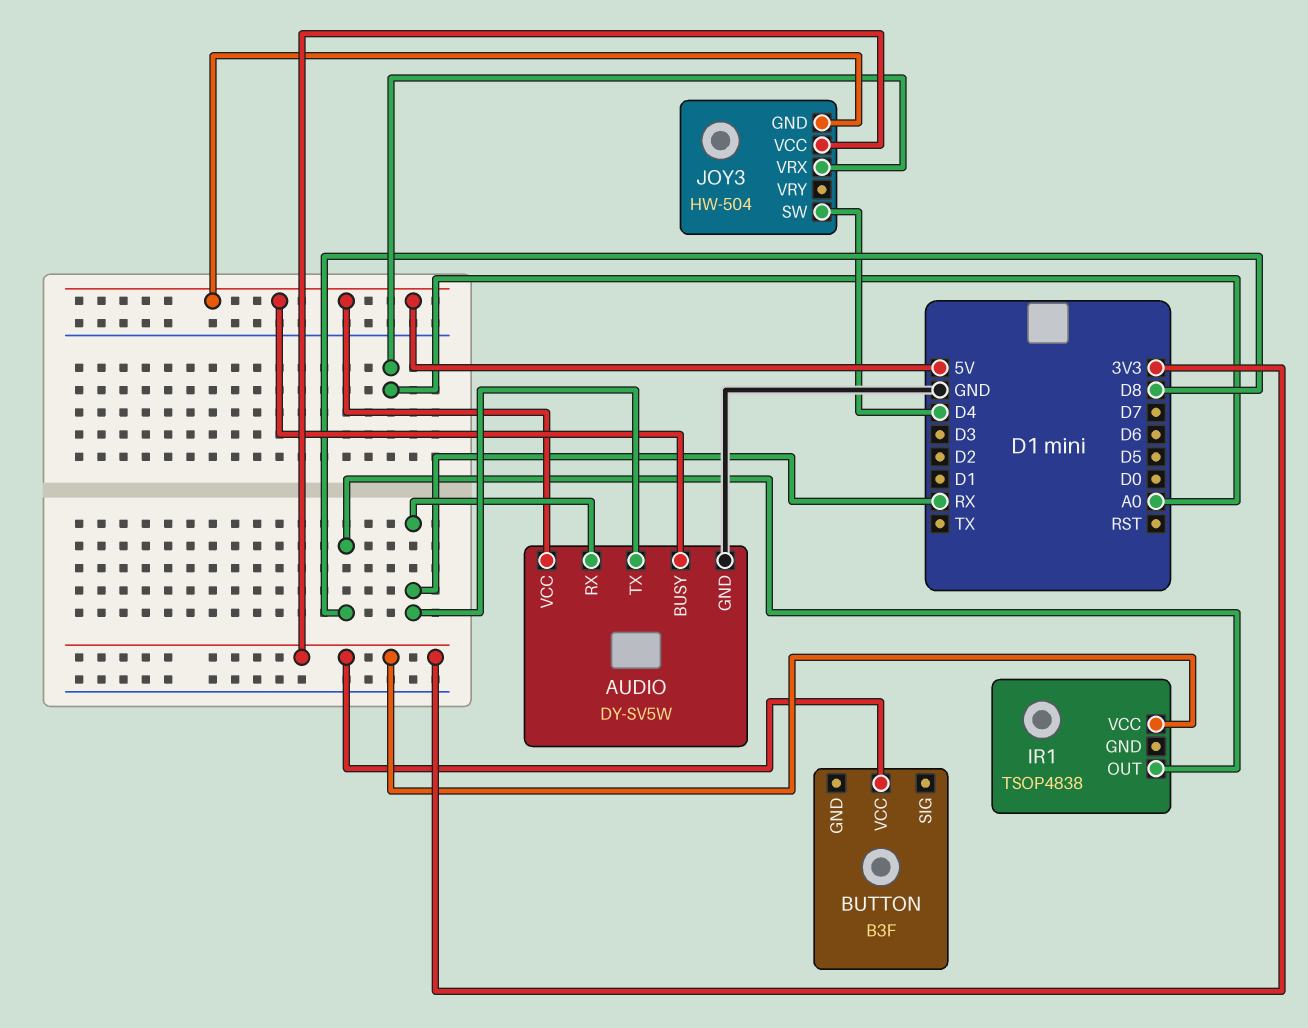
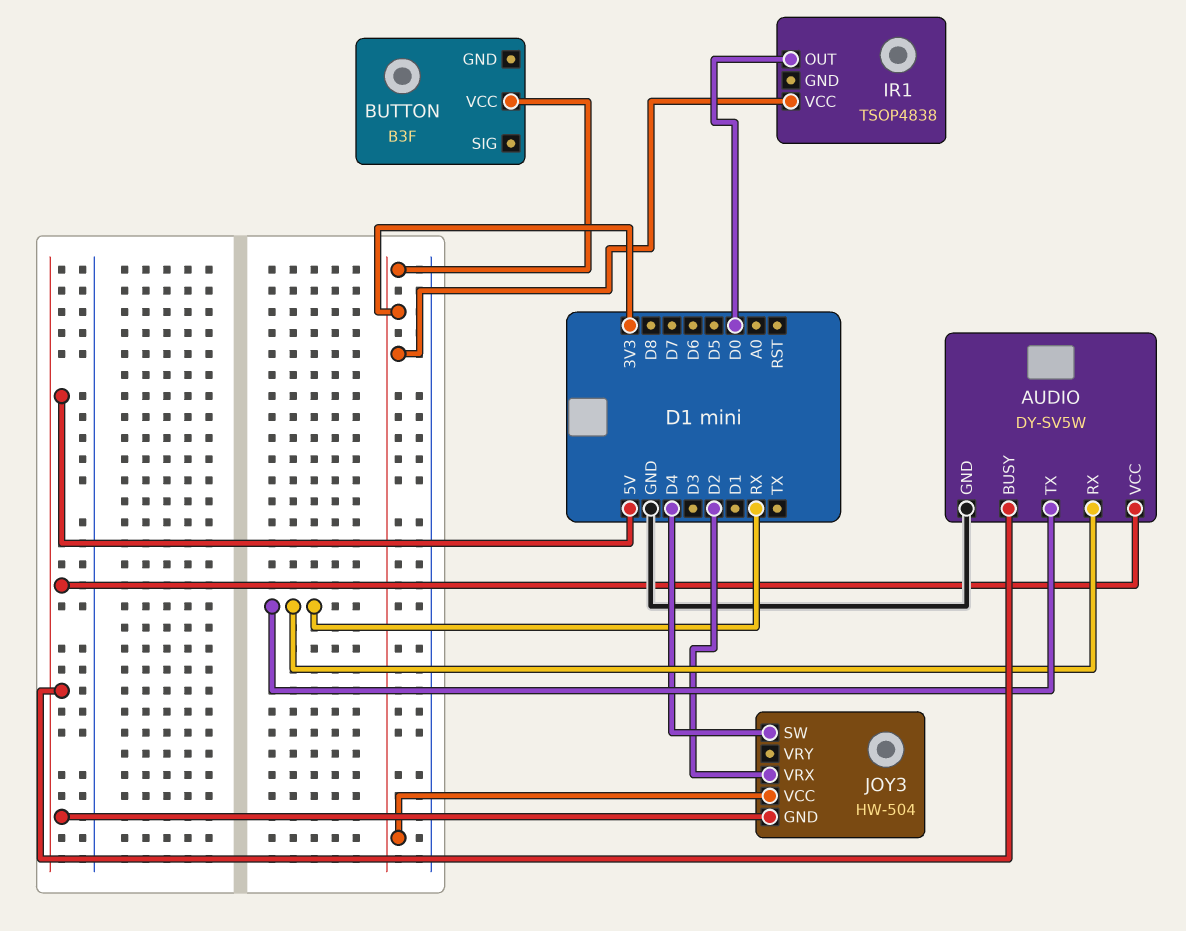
IR1 pin OUT: D8 -> D0
JOY3 pin VRX: A0 -> D2

